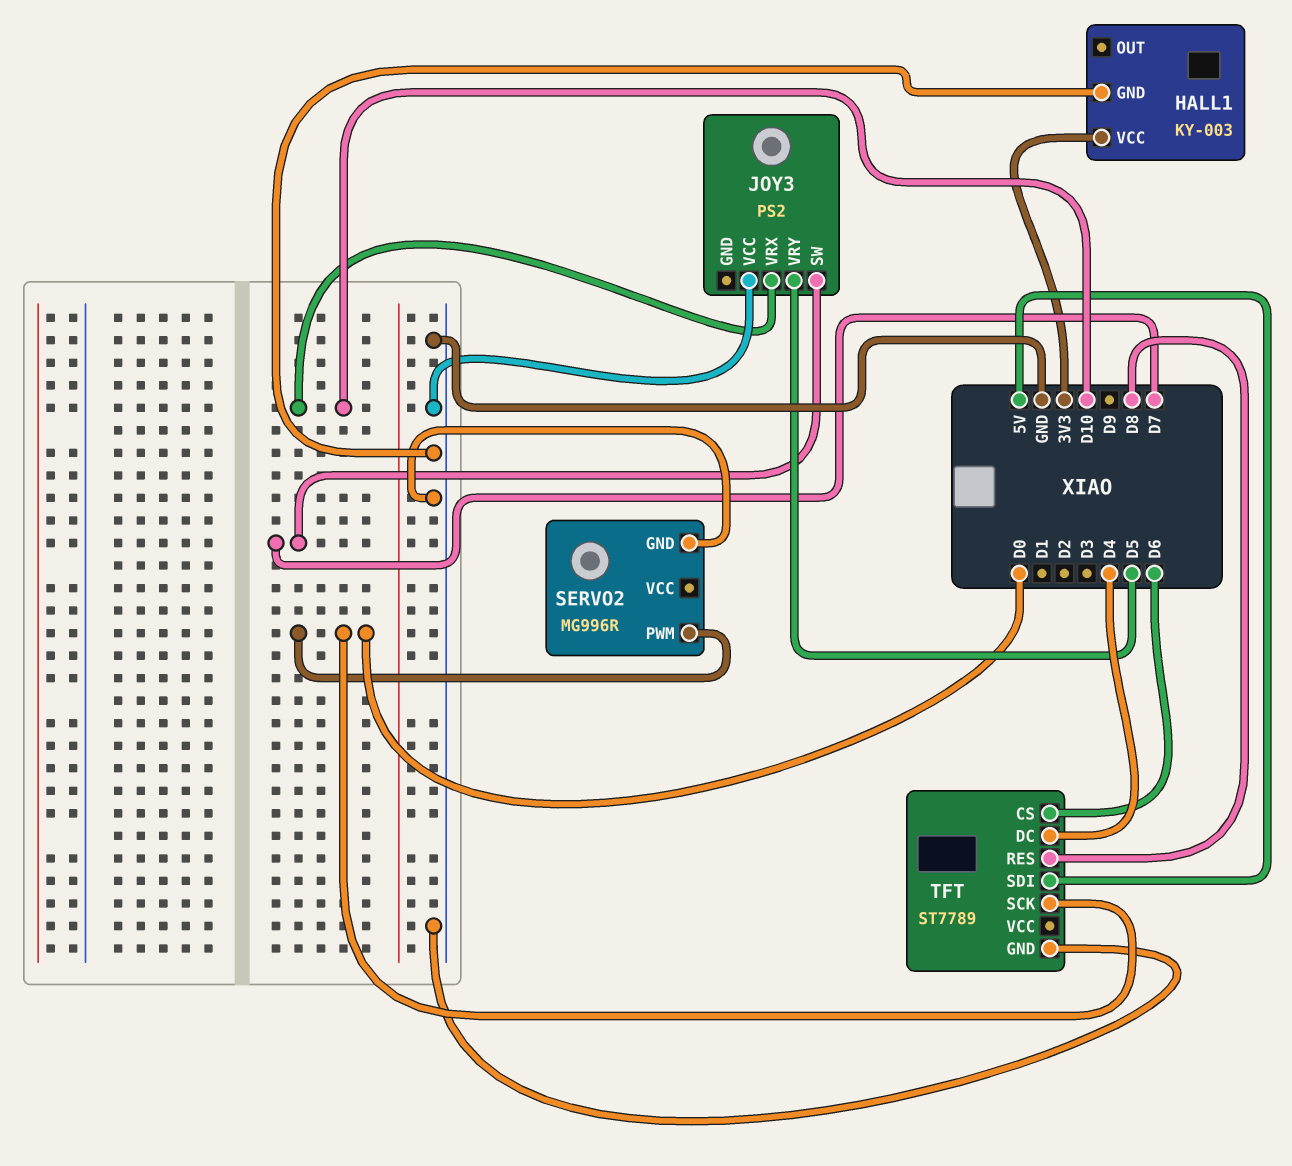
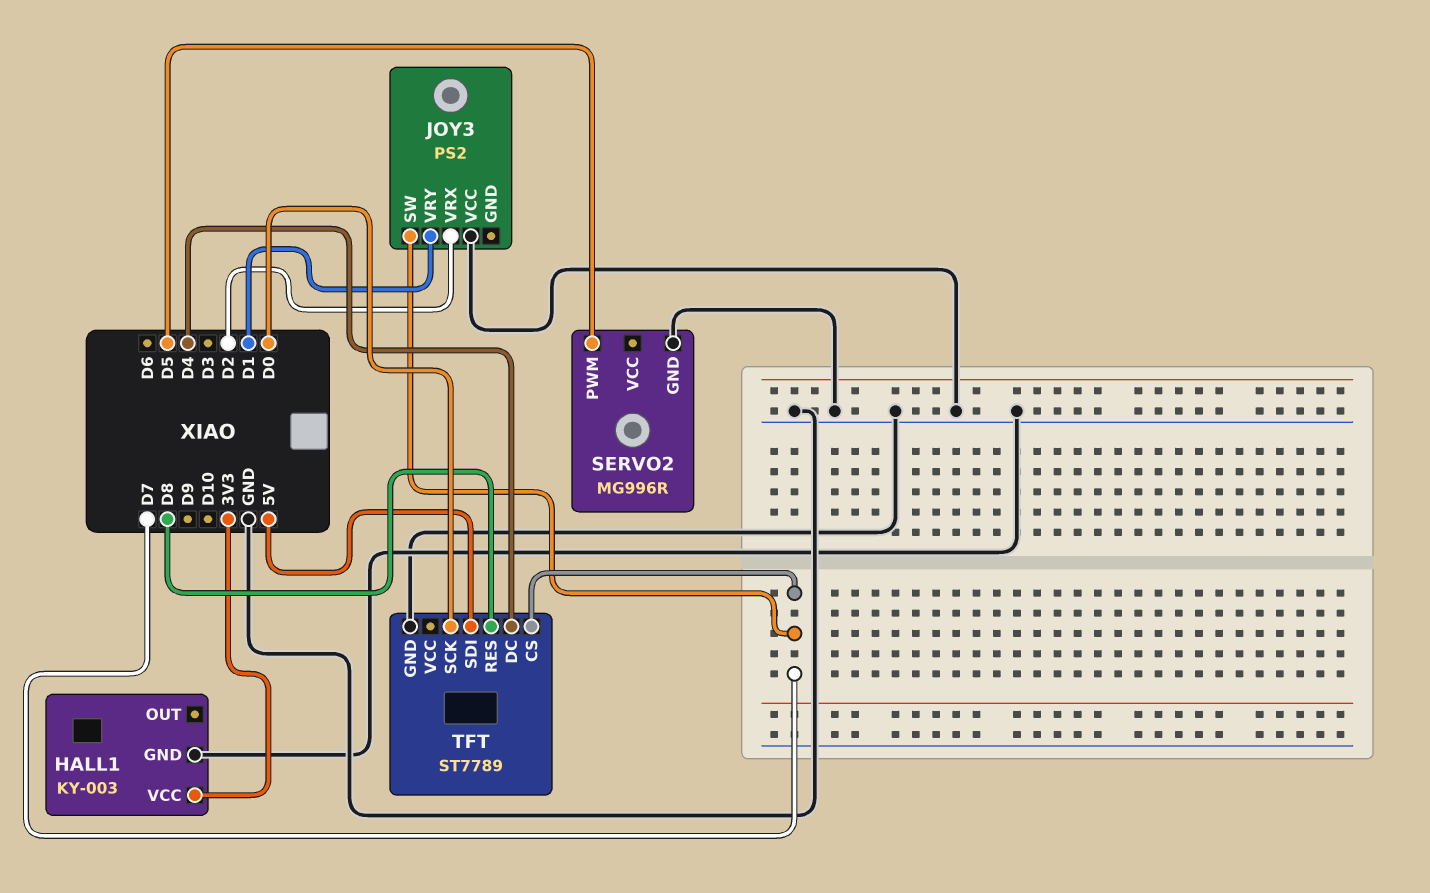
JOY3 pin VRX: D10 -> D2
JOY3 pin VRY: D5 -> D1
SERVO2 pin PWM: D0 -> D5
TFT pin CS: D6 -> D7

